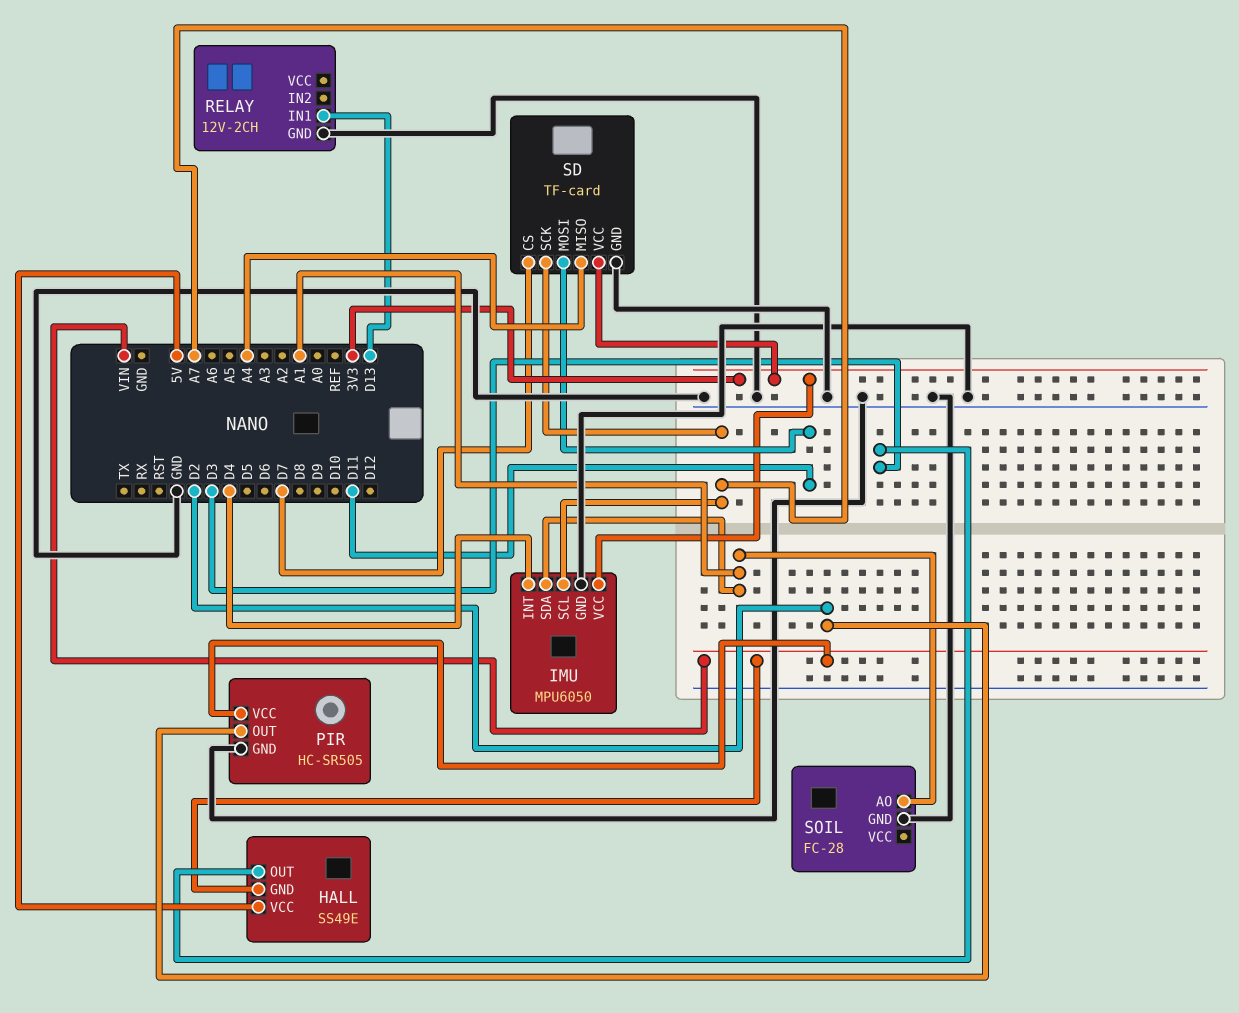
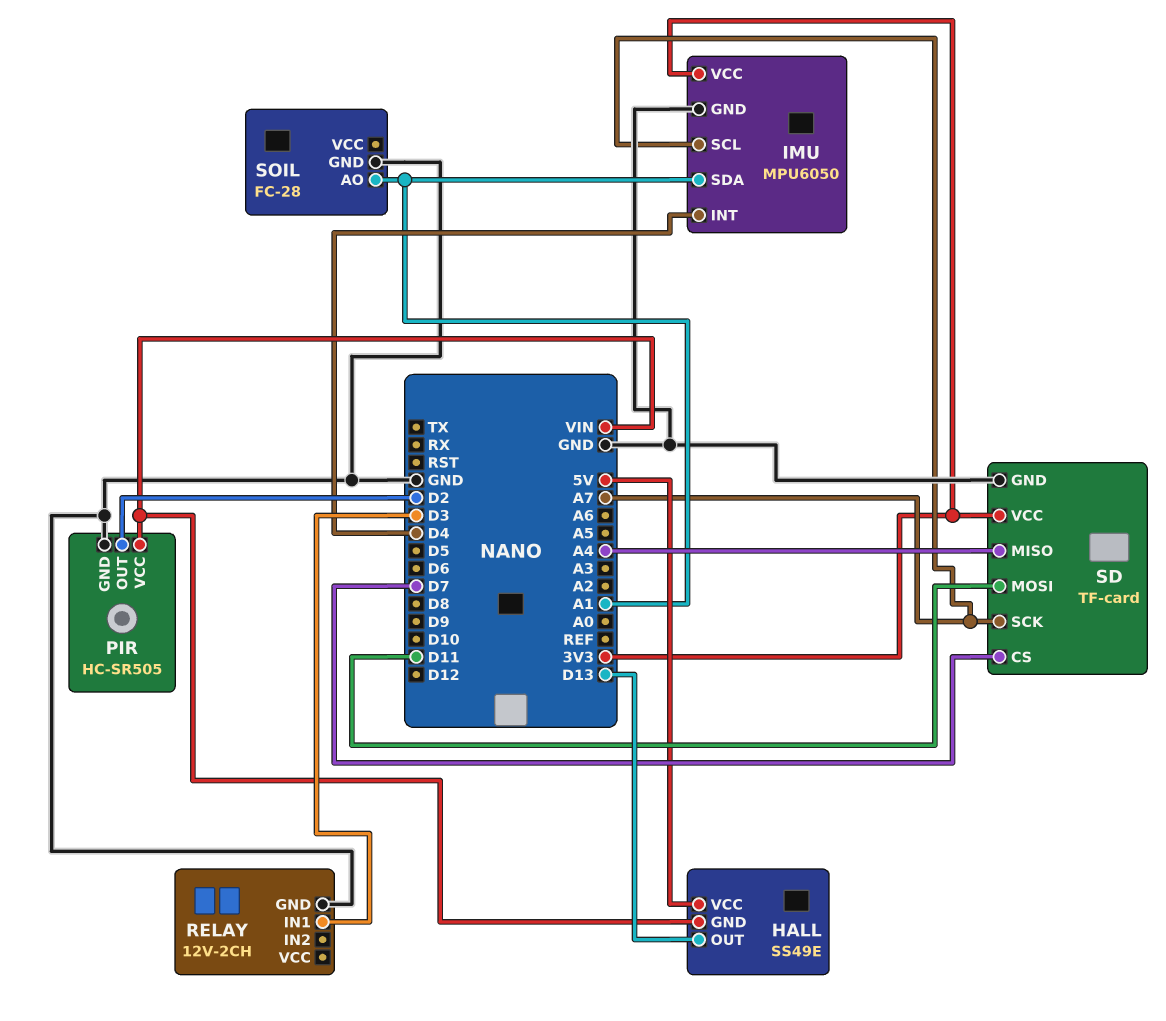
HALL pin OUT: D3 -> D13
RELAY pin IN1: D13 -> D3

